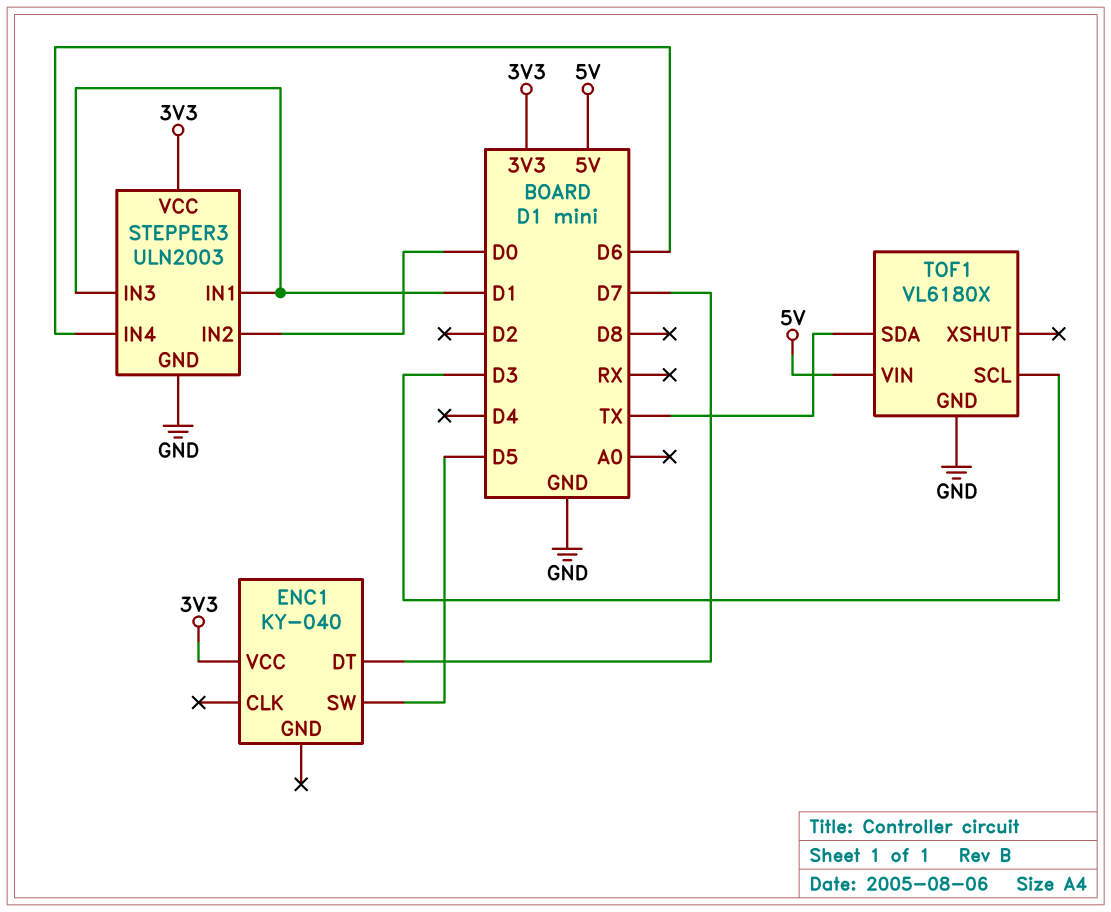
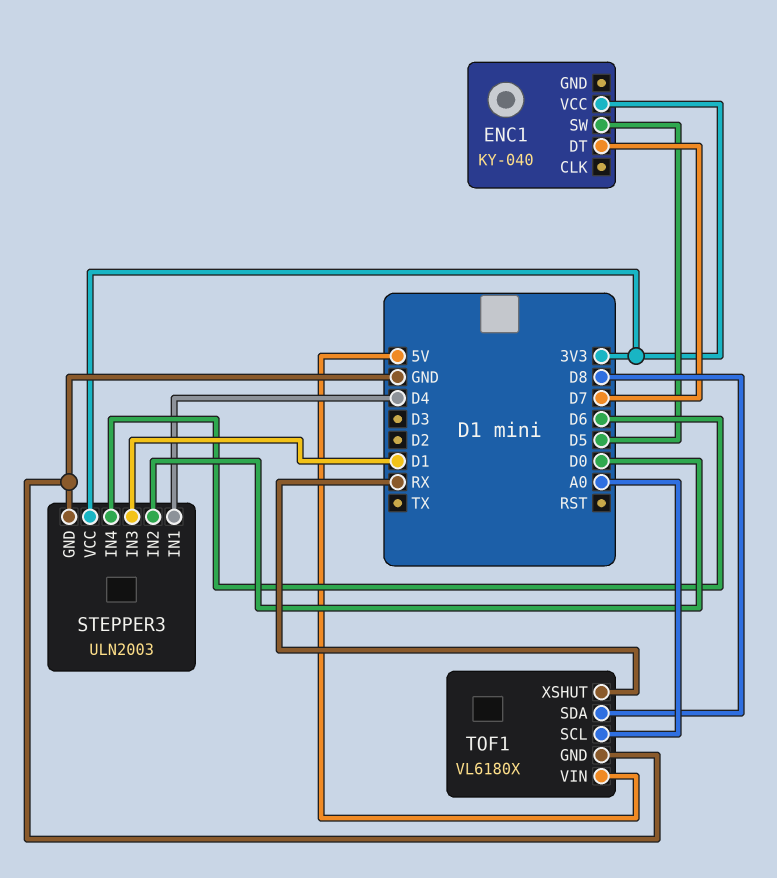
STEPPER3 pin IN1: D1 -> D4
TOF1 pin SCL: D3 -> A0
TOF1 pin SDA: TX -> D8
TOF1 pin XSHUT: none -> RX

